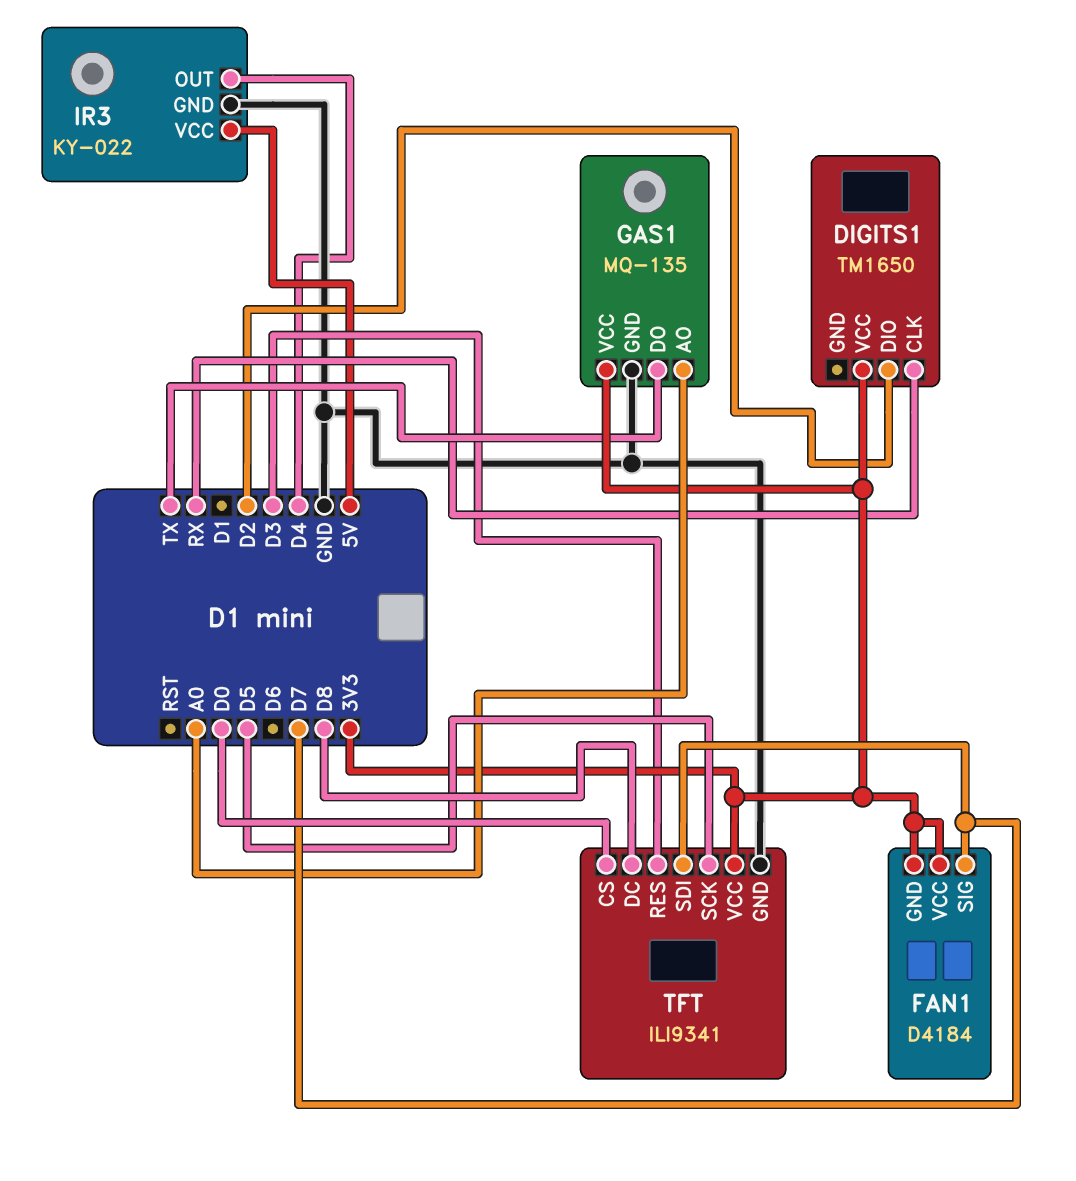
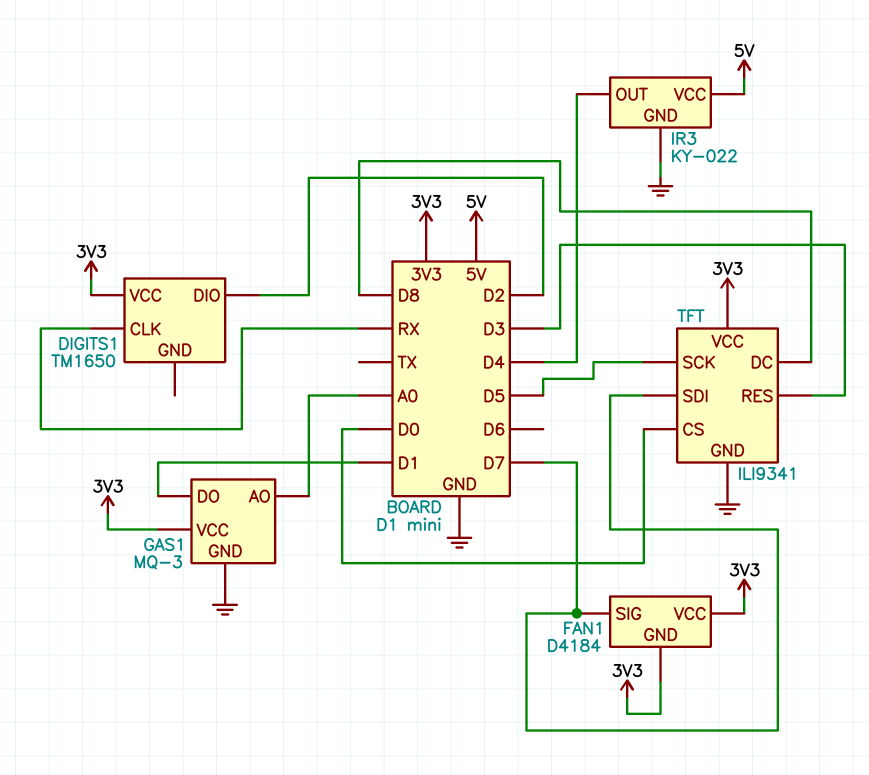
GAS1: MQ-135 -> MQ-3
GAS1 pin DO: TX -> D1

